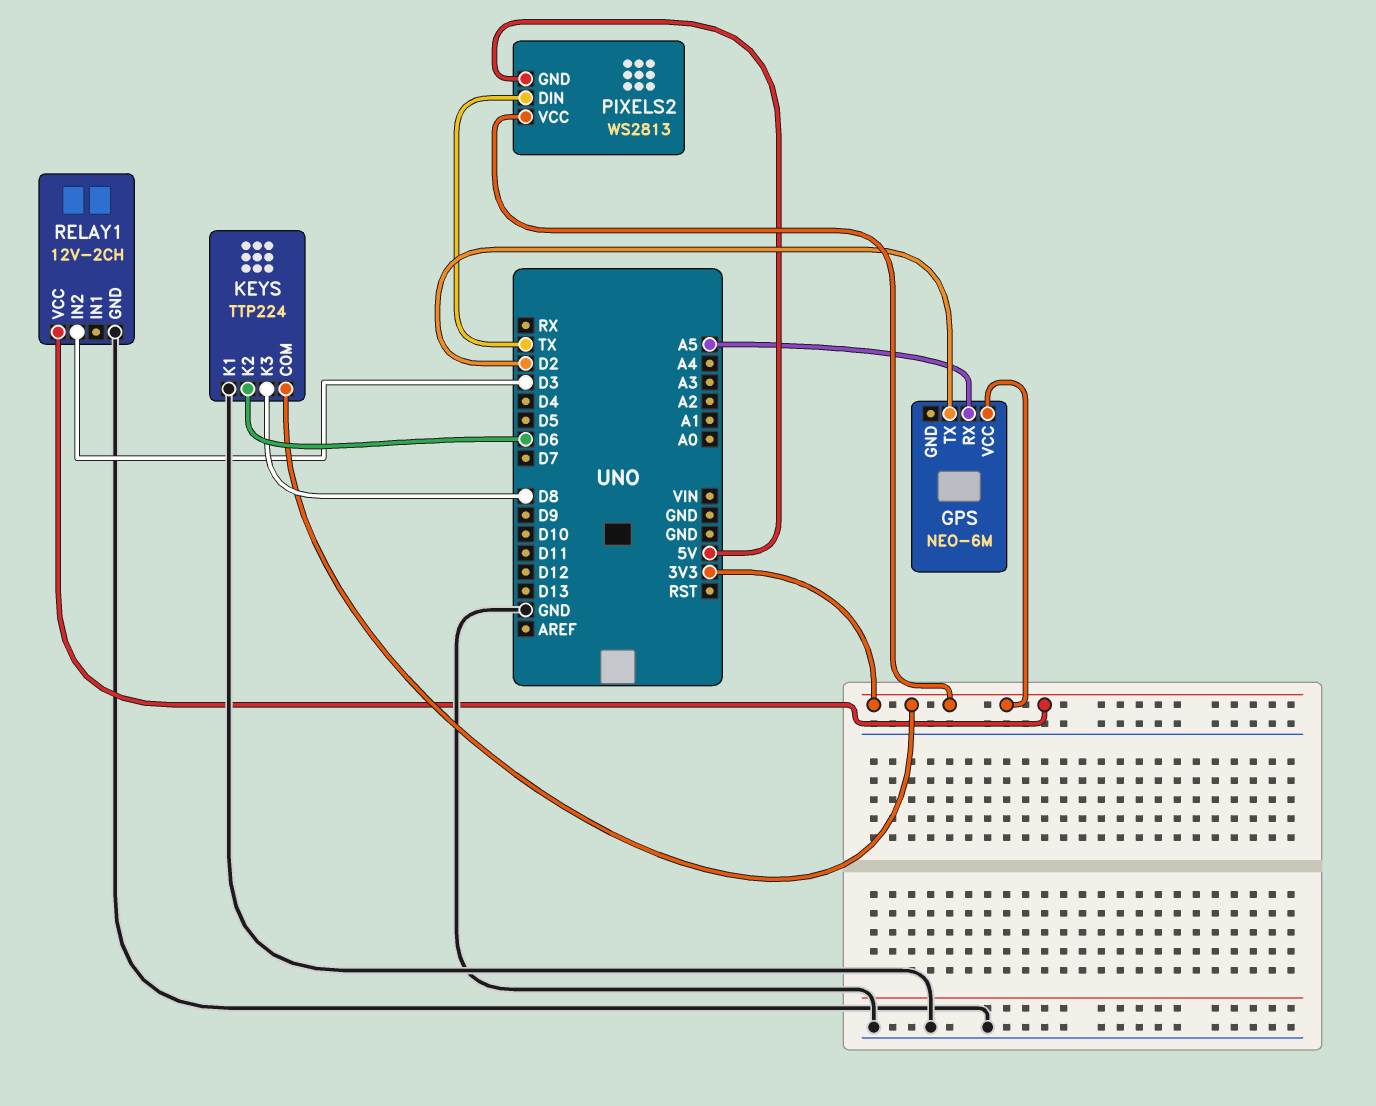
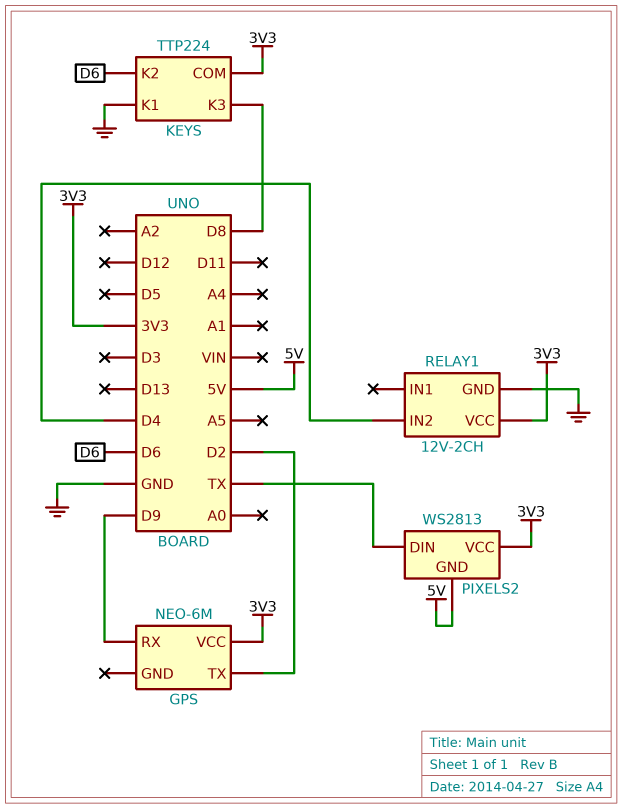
GPS pin RX: A5 -> D9
RELAY1 pin IN2: D3 -> D4

